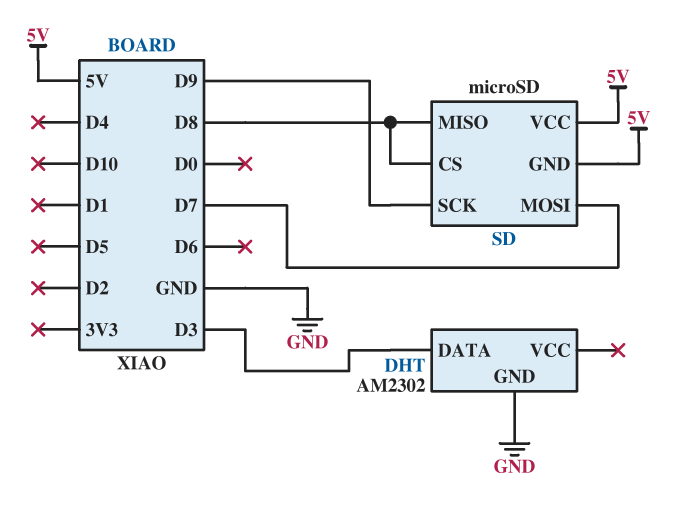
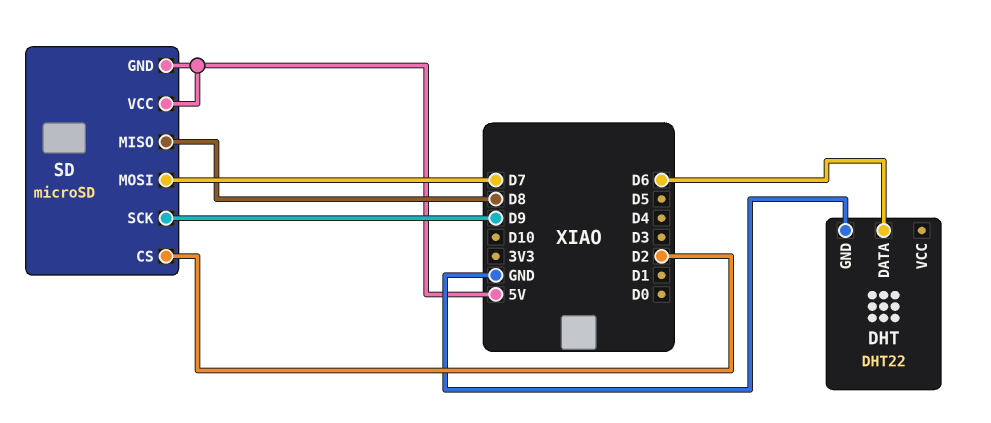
DHT: AM2302 -> DHT22
DHT pin DATA: D3 -> D6
SD pin CS: D8 -> D2

